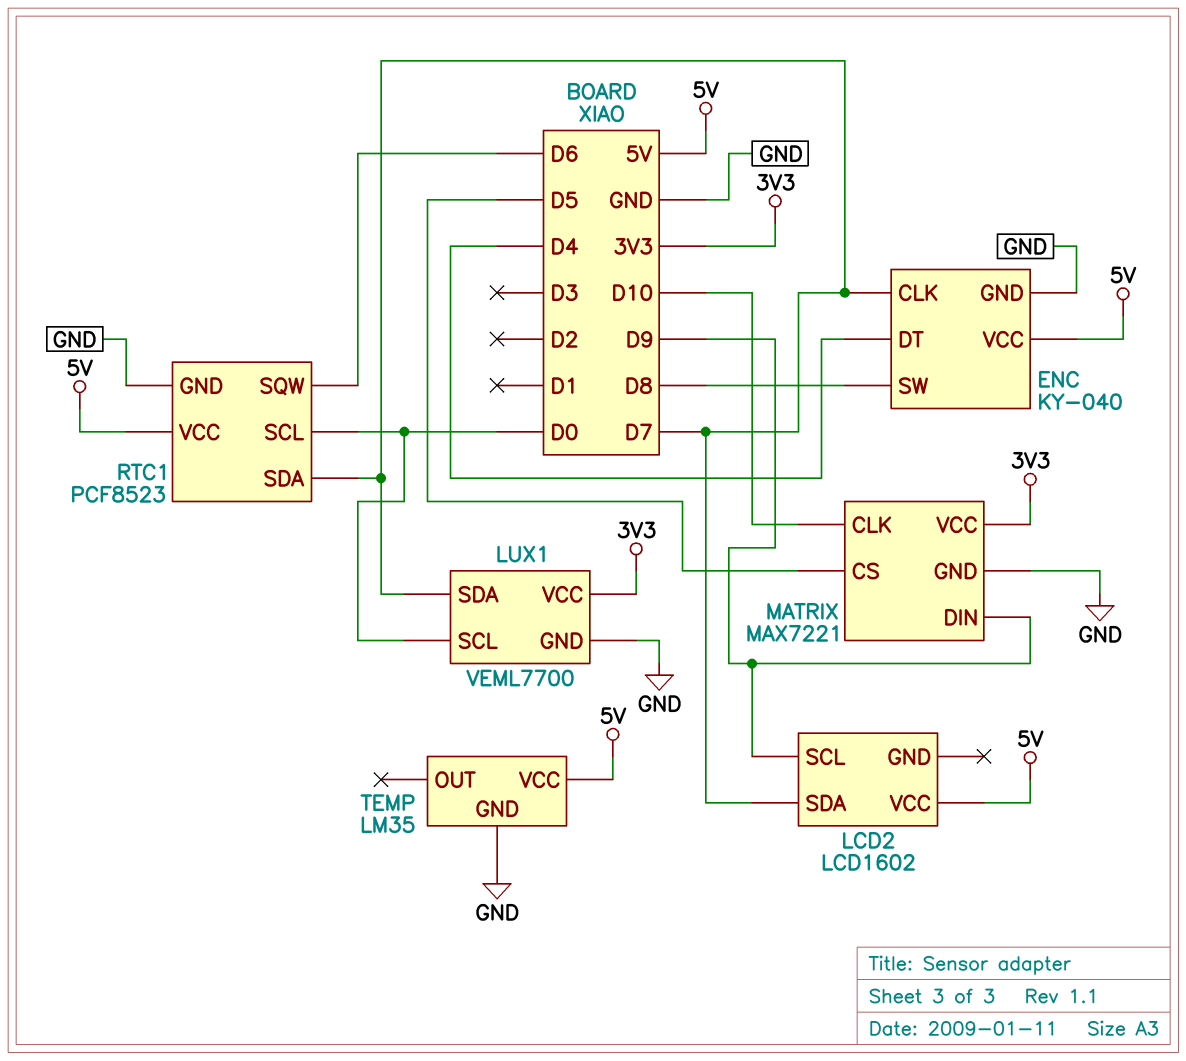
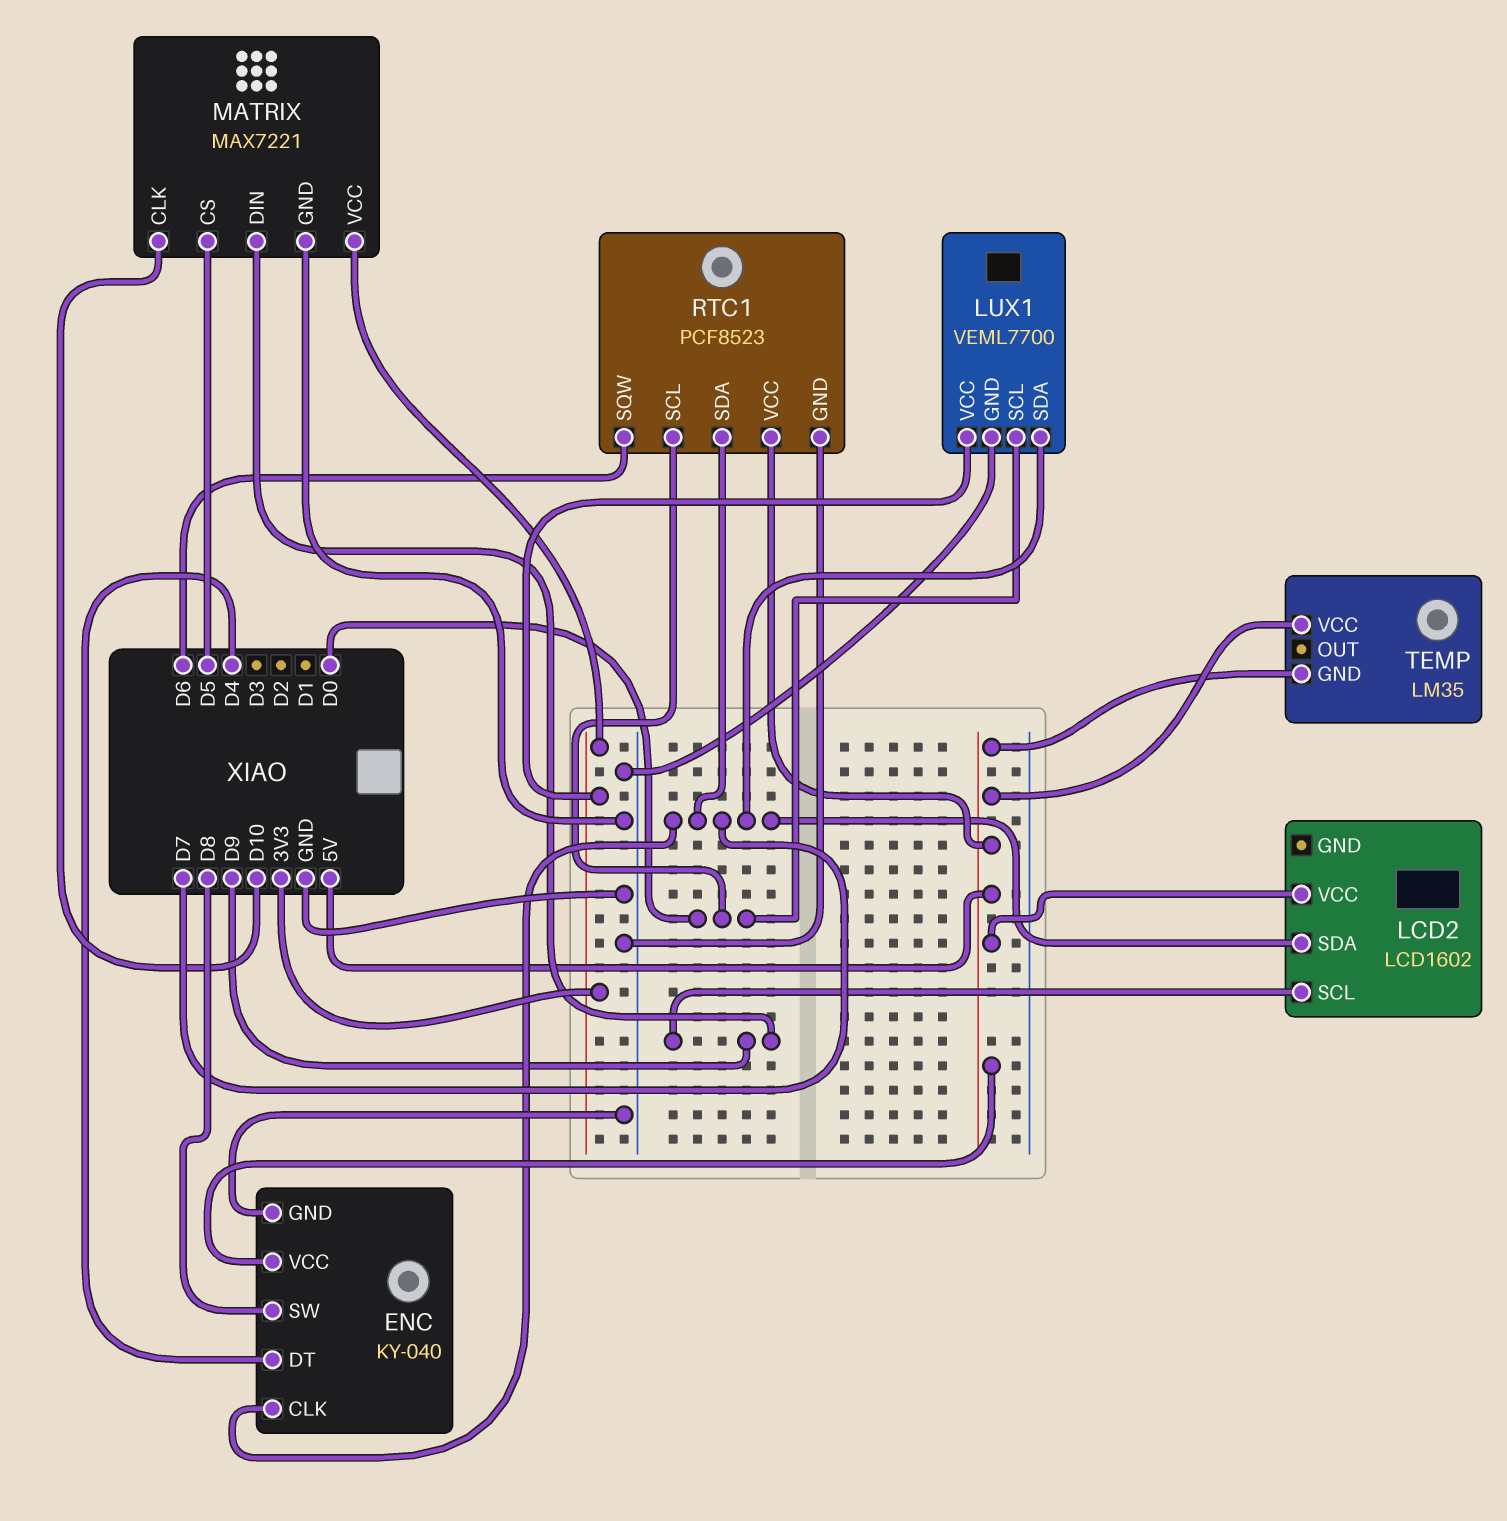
TEMP pin GND: GND -> 5V

